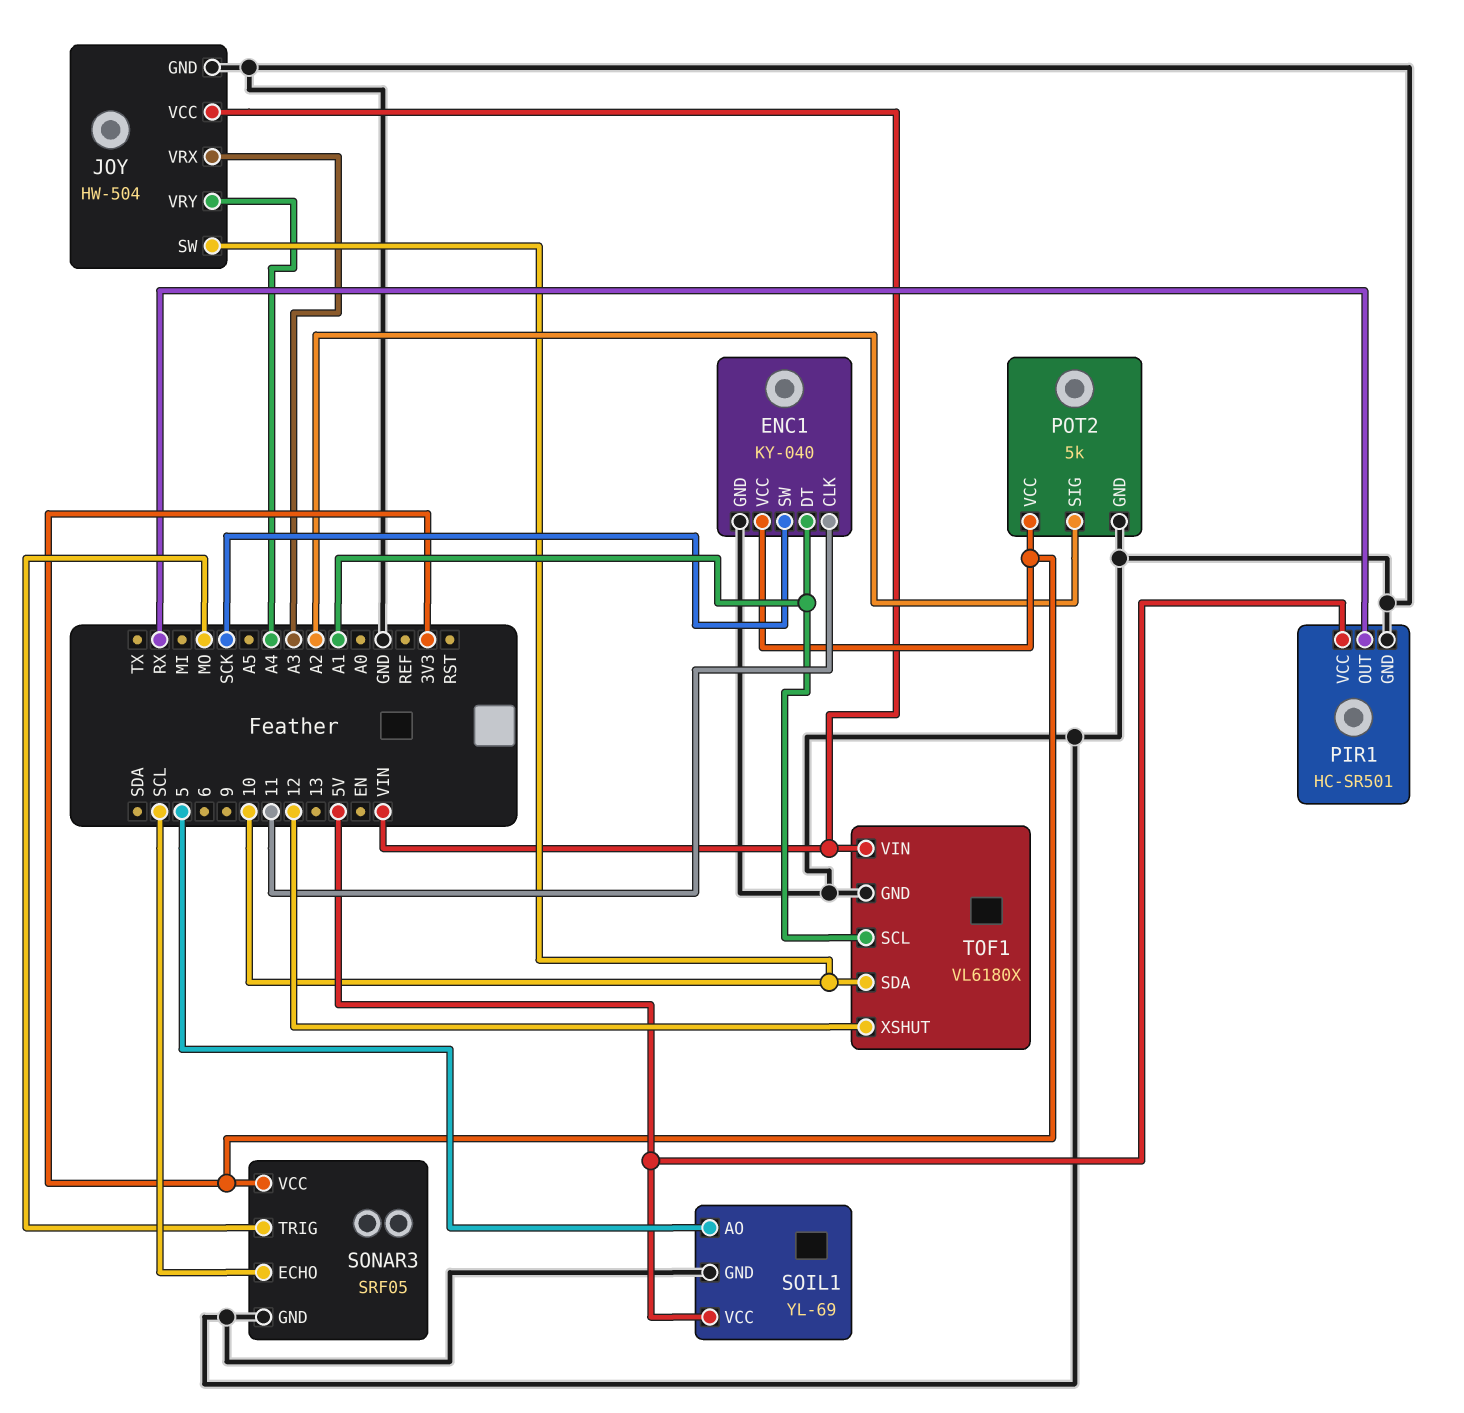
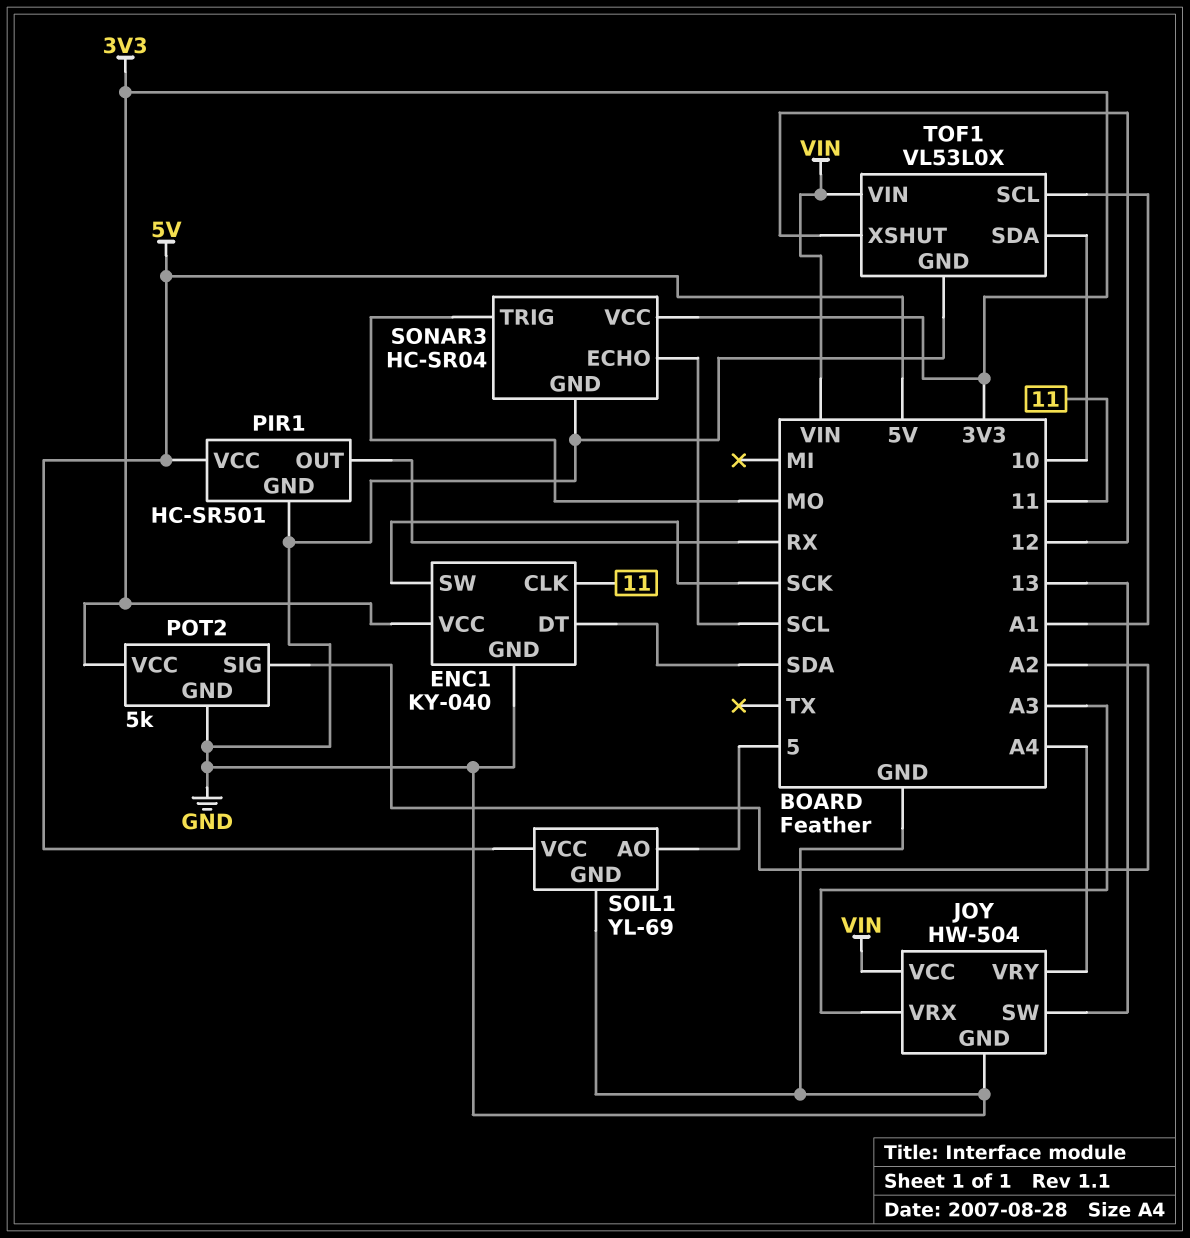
ENC1 pin DT: A1 -> SDA
JOY pin SW: 10 -> 13
SONAR3: SRF05 -> HC-SR04
TOF1: VL6180X -> VL53L0X

